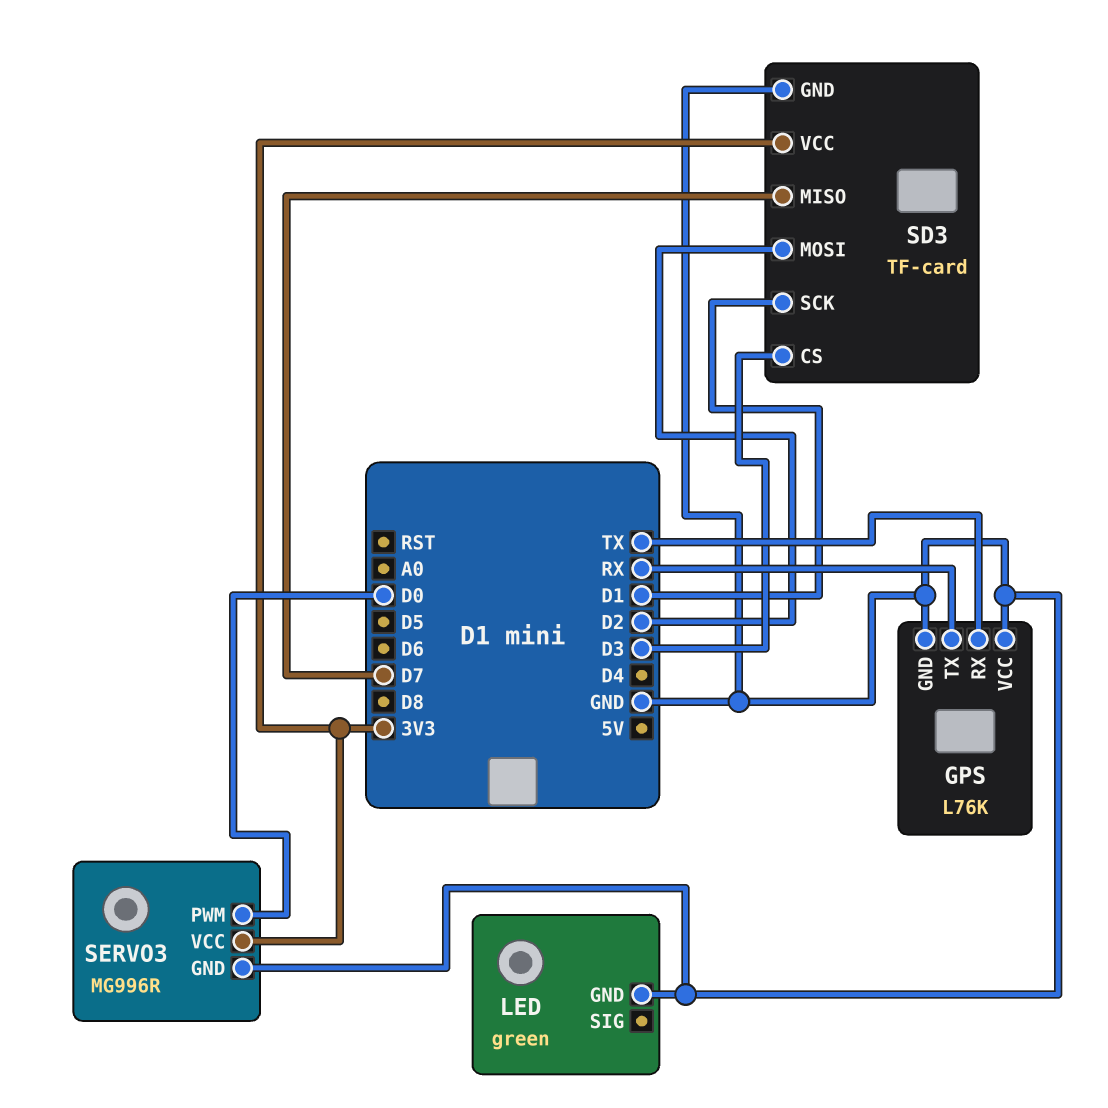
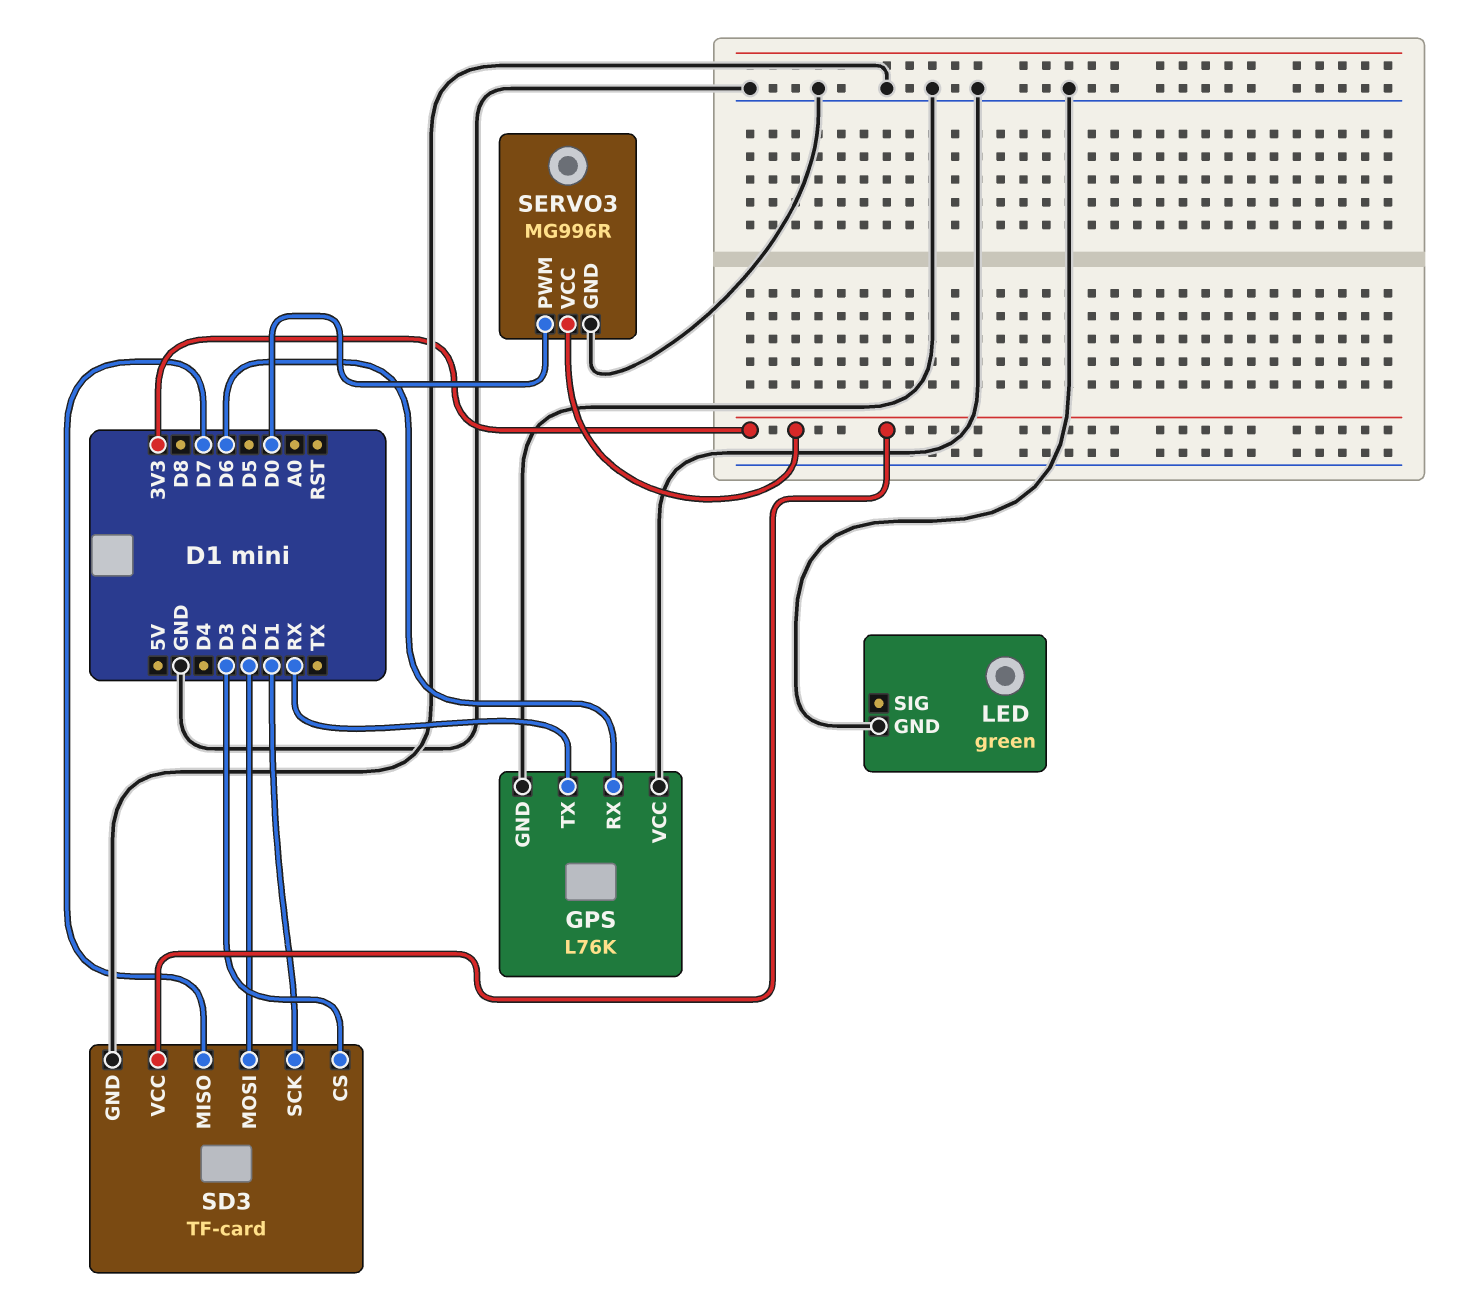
GPS pin RX: TX -> D6

